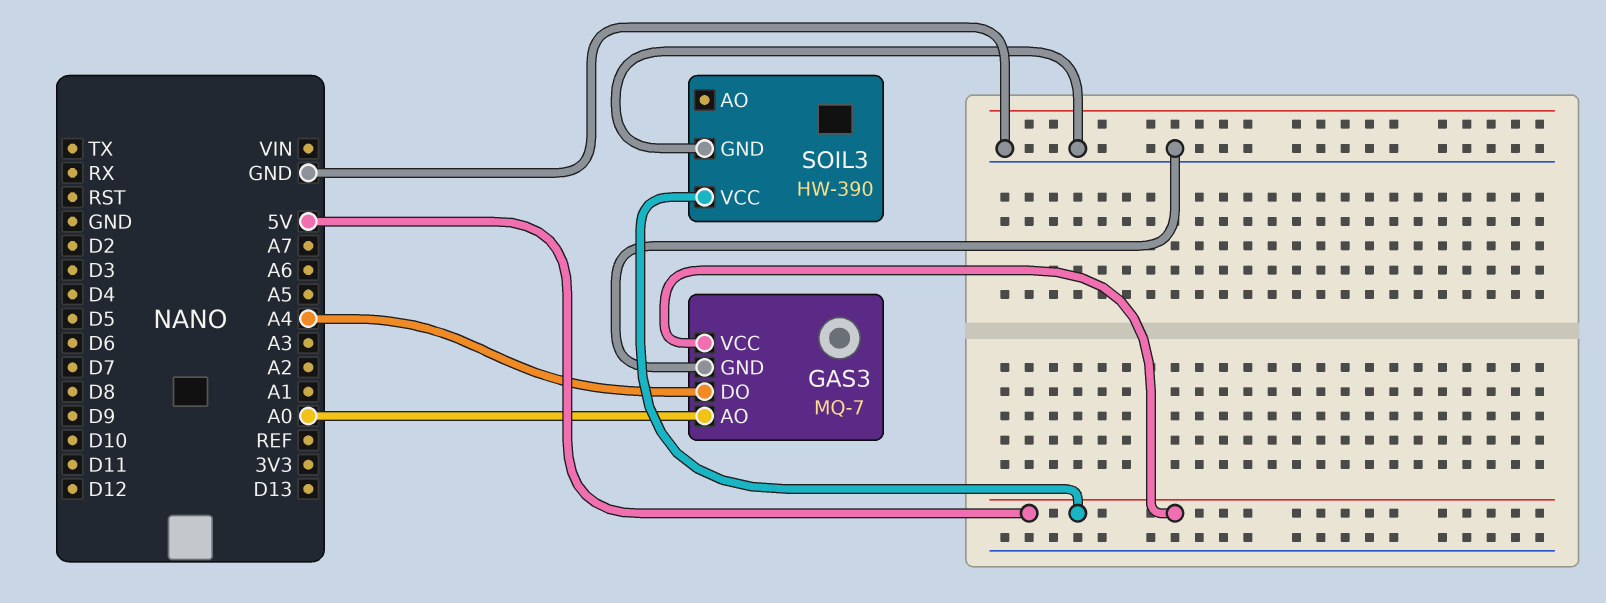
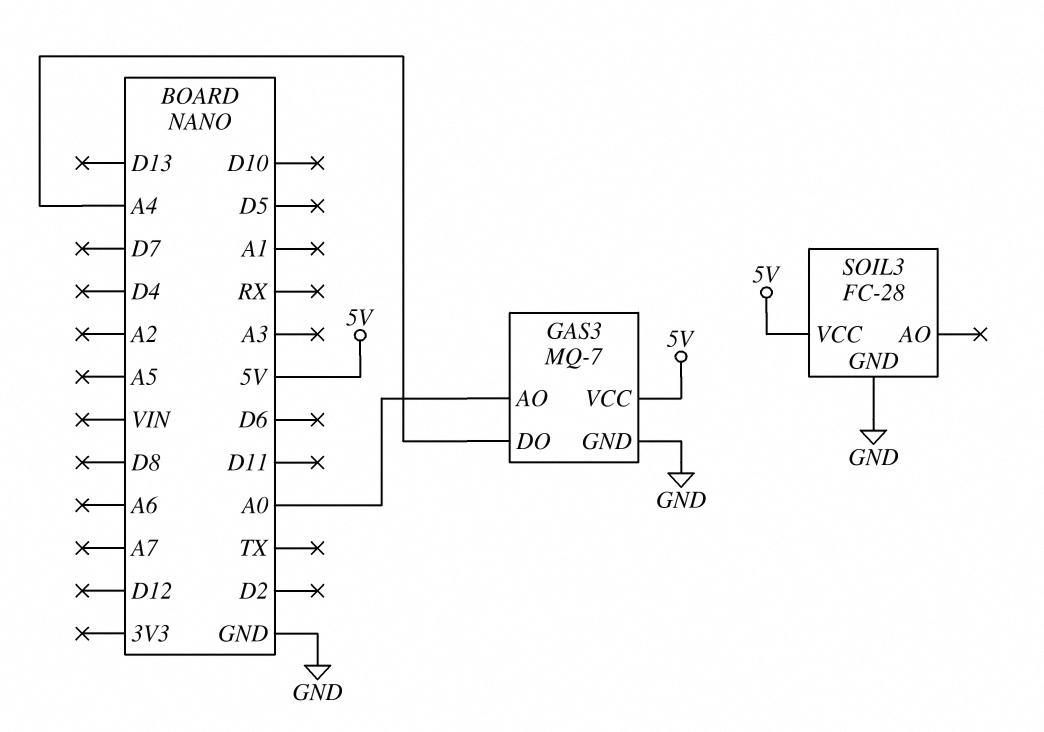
SOIL3: HW-390 -> FC-28

